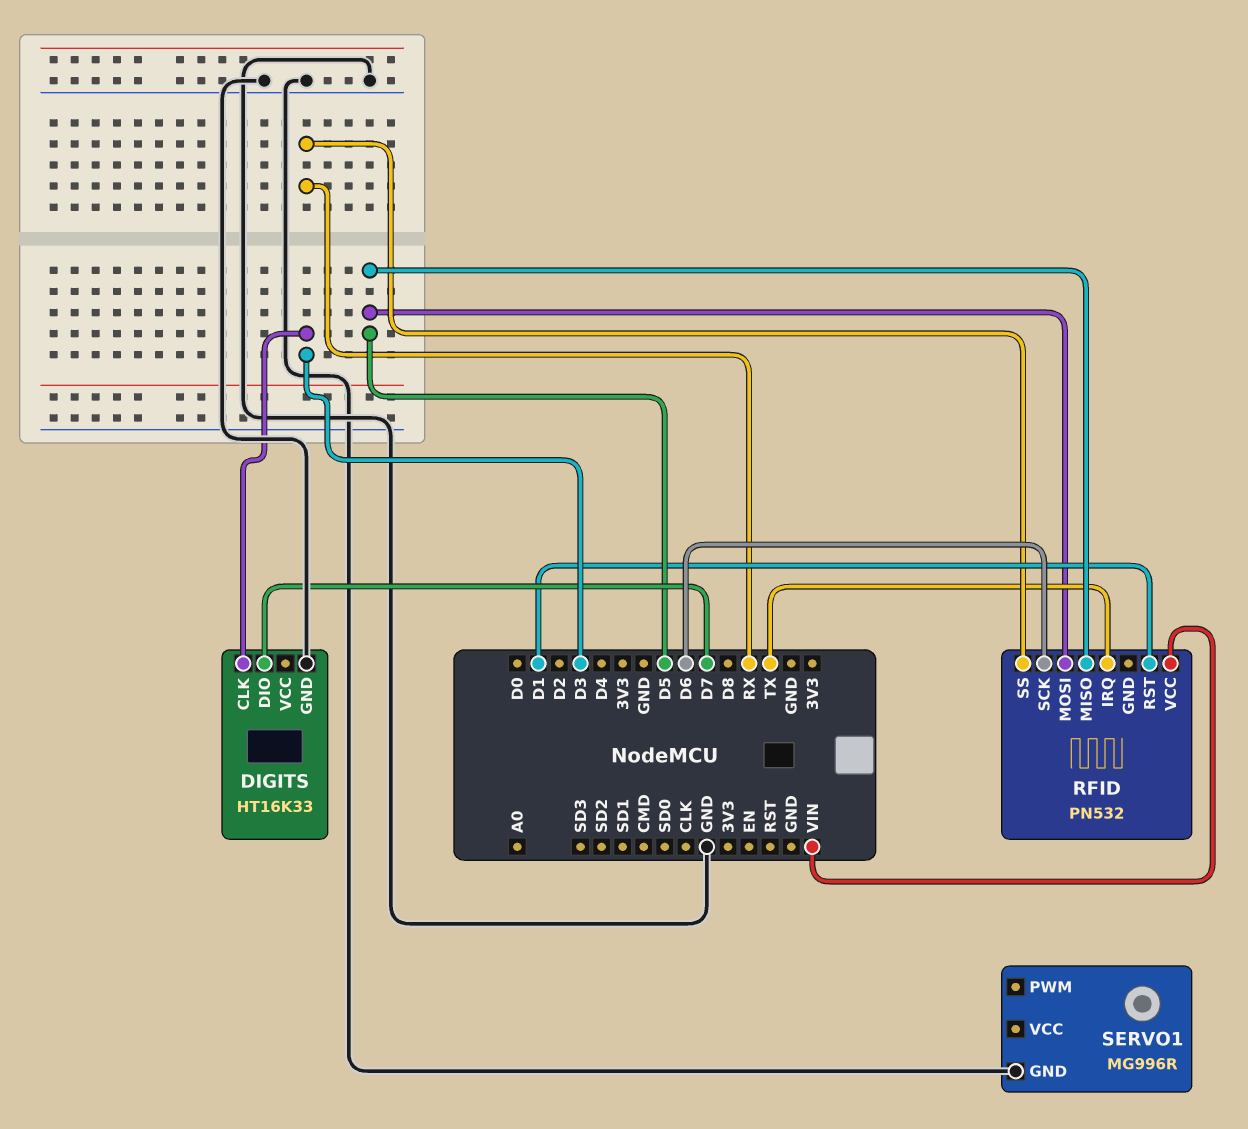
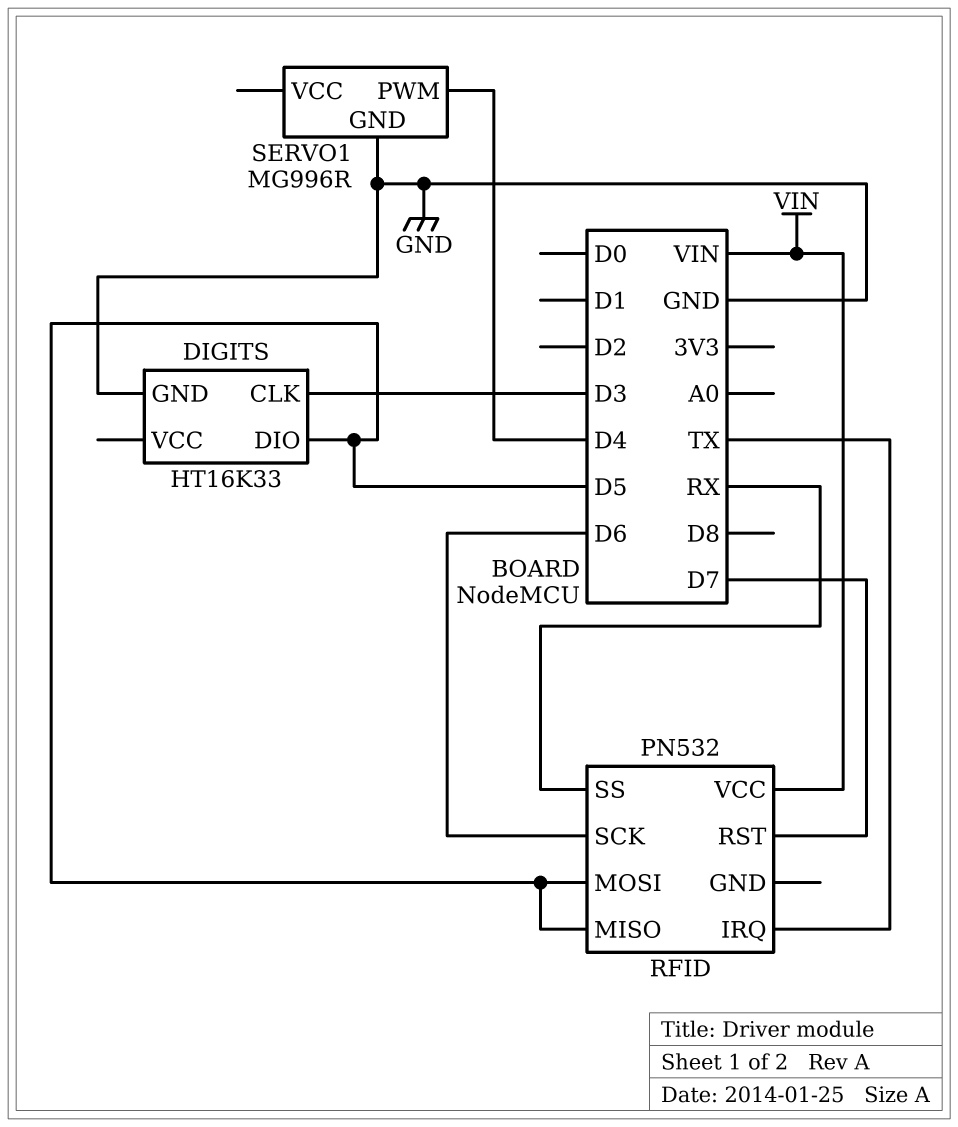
DIGITS pin DIO: D7 -> D5
RFID pin RST: D1 -> D7
SERVO1 pin PWM: none -> D4

